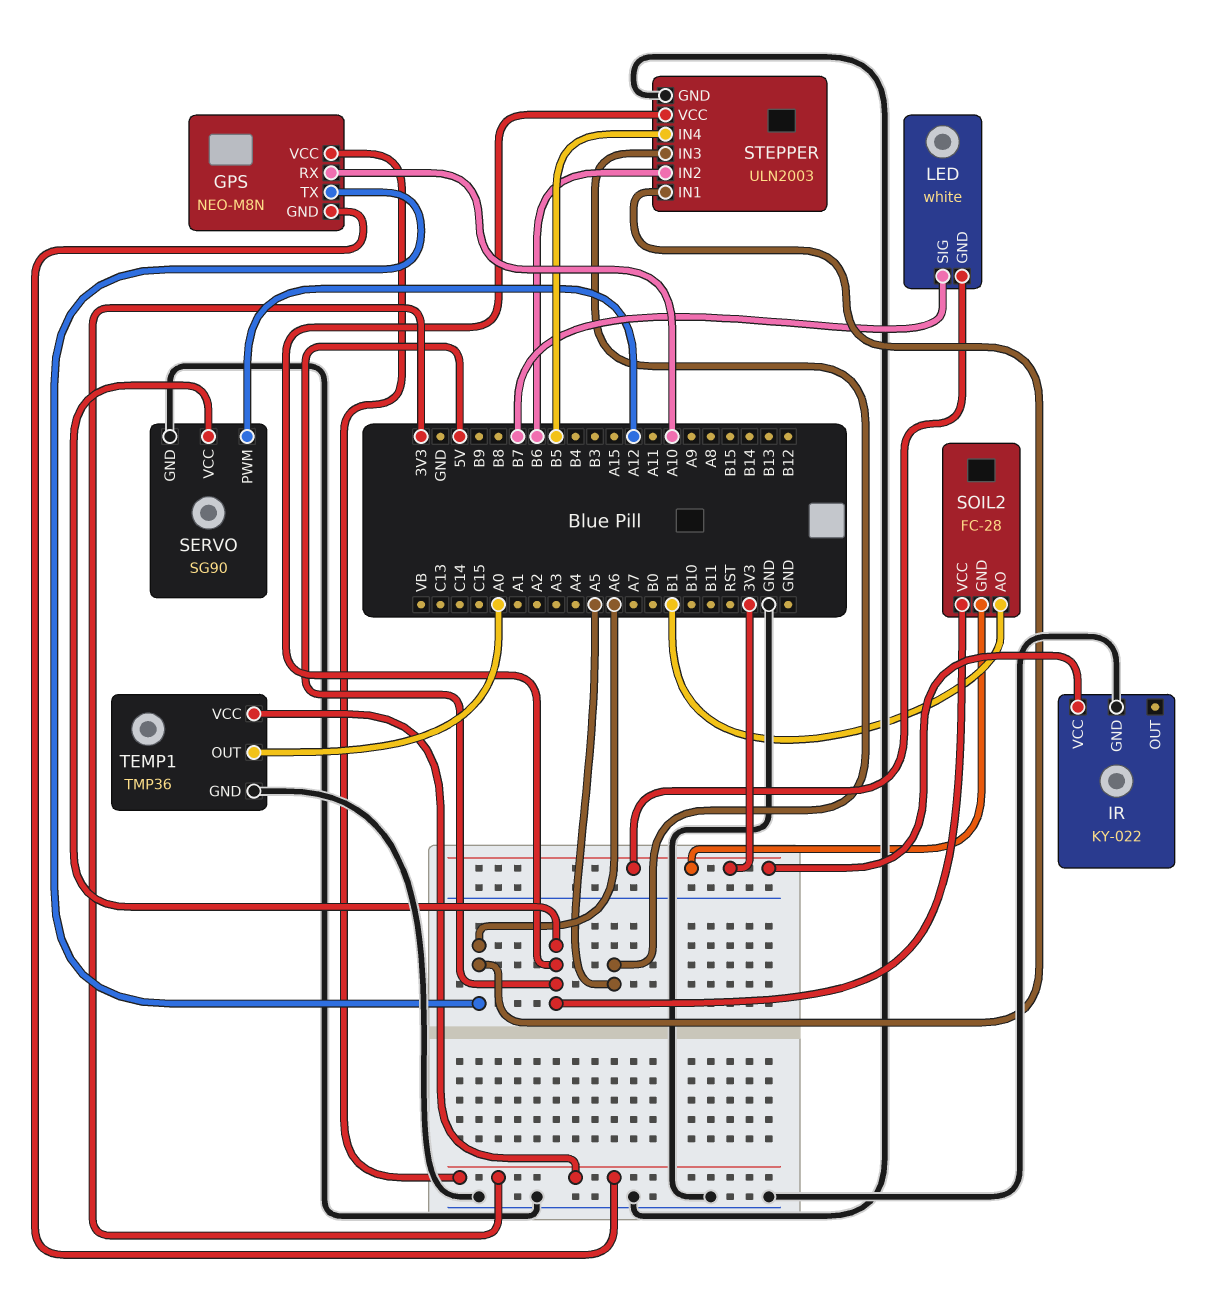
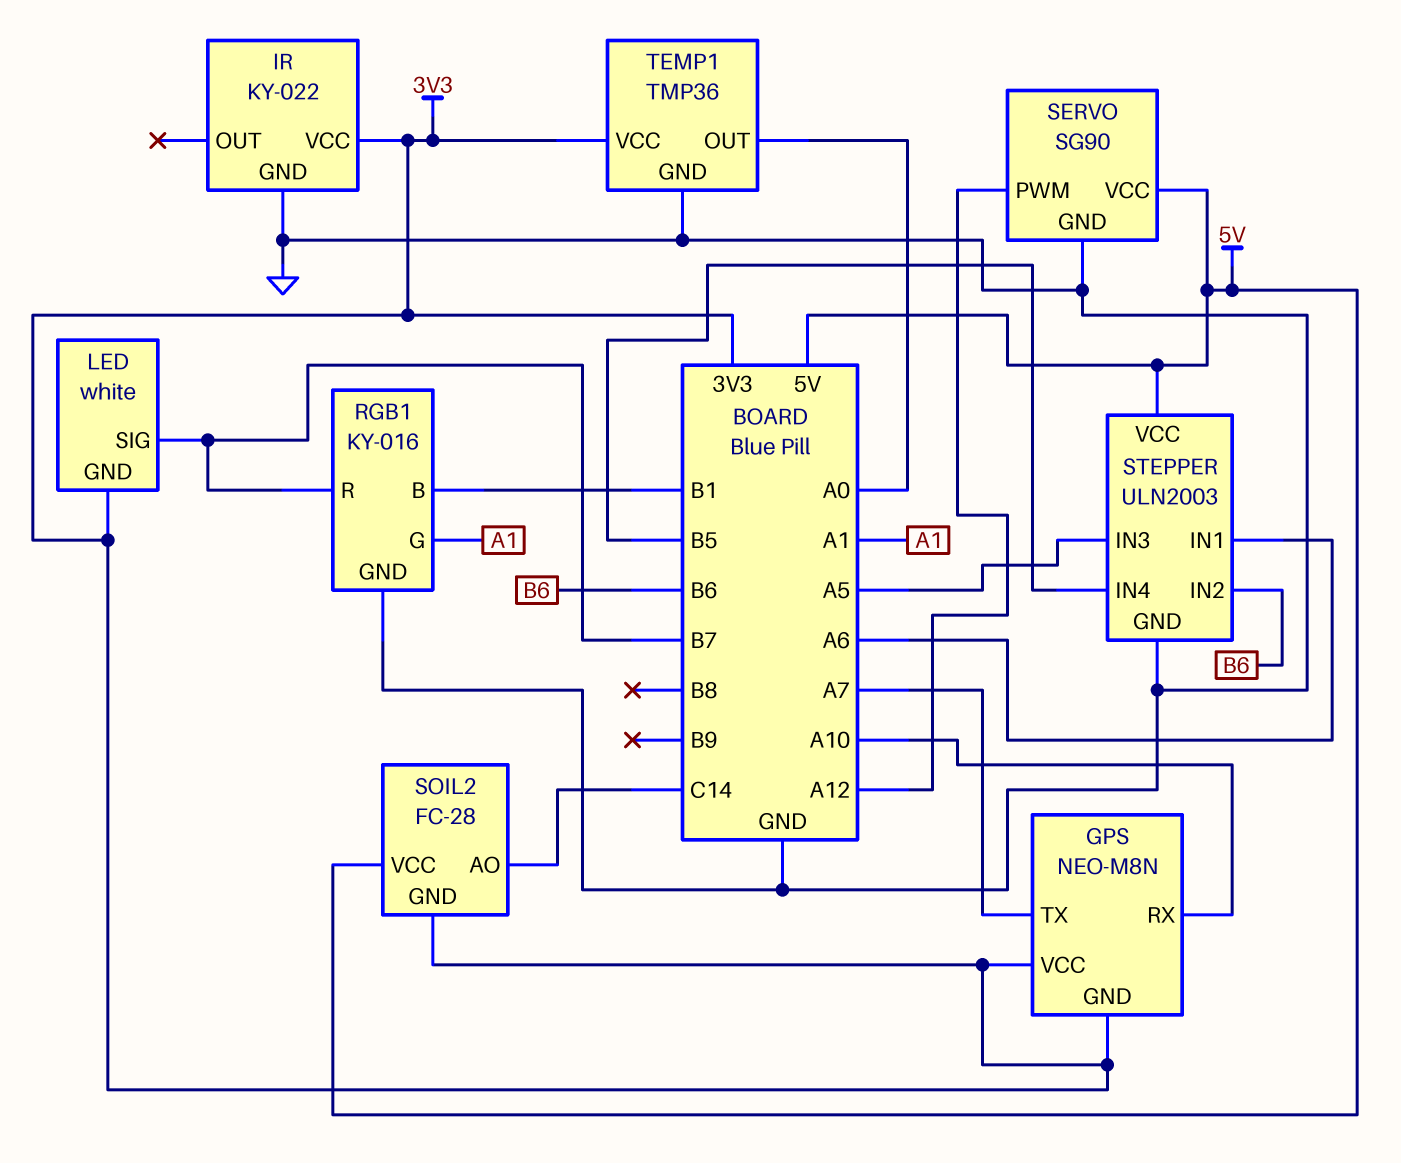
GPS pin TX: A6 -> A7
RGB1: none -> KY-016
RGB1 pin B: none -> B1
RGB1 pin G: none -> A1
RGB1 pin GND: none -> GND
RGB1 pin R: none -> B7
SOIL2 pin AO: B1 -> C14

